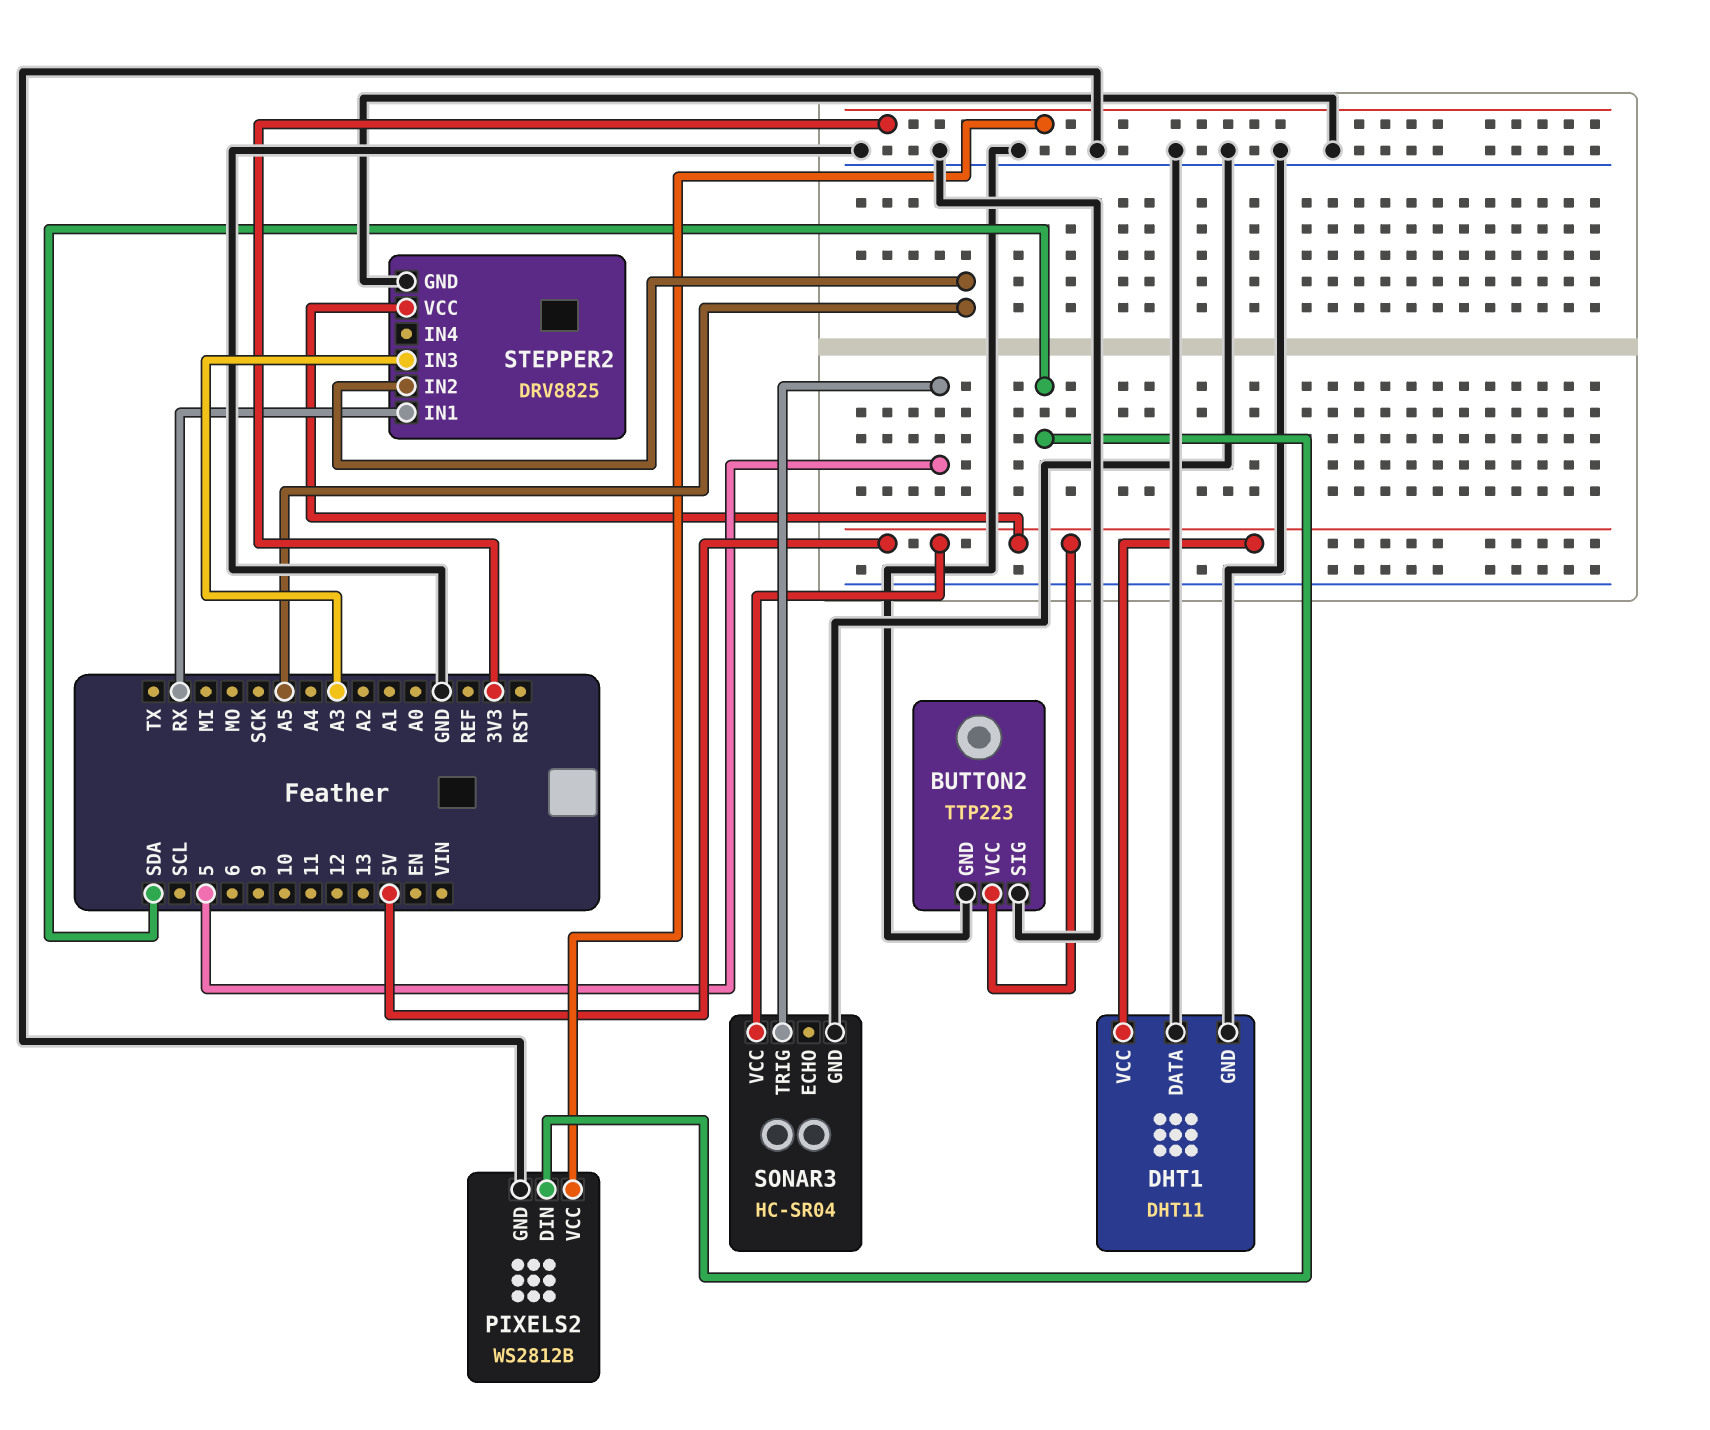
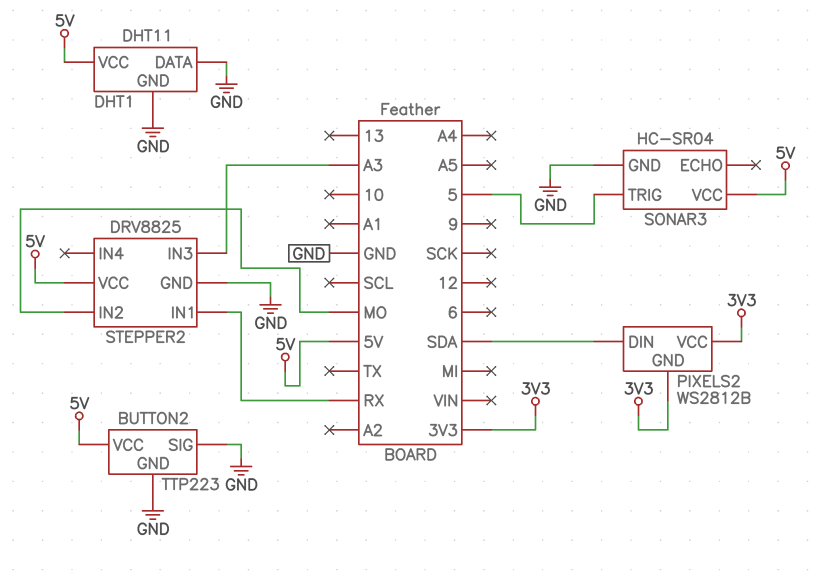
PIXELS2 pin GND: GND -> 3V3
STEPPER2 pin IN2: A5 -> MO

